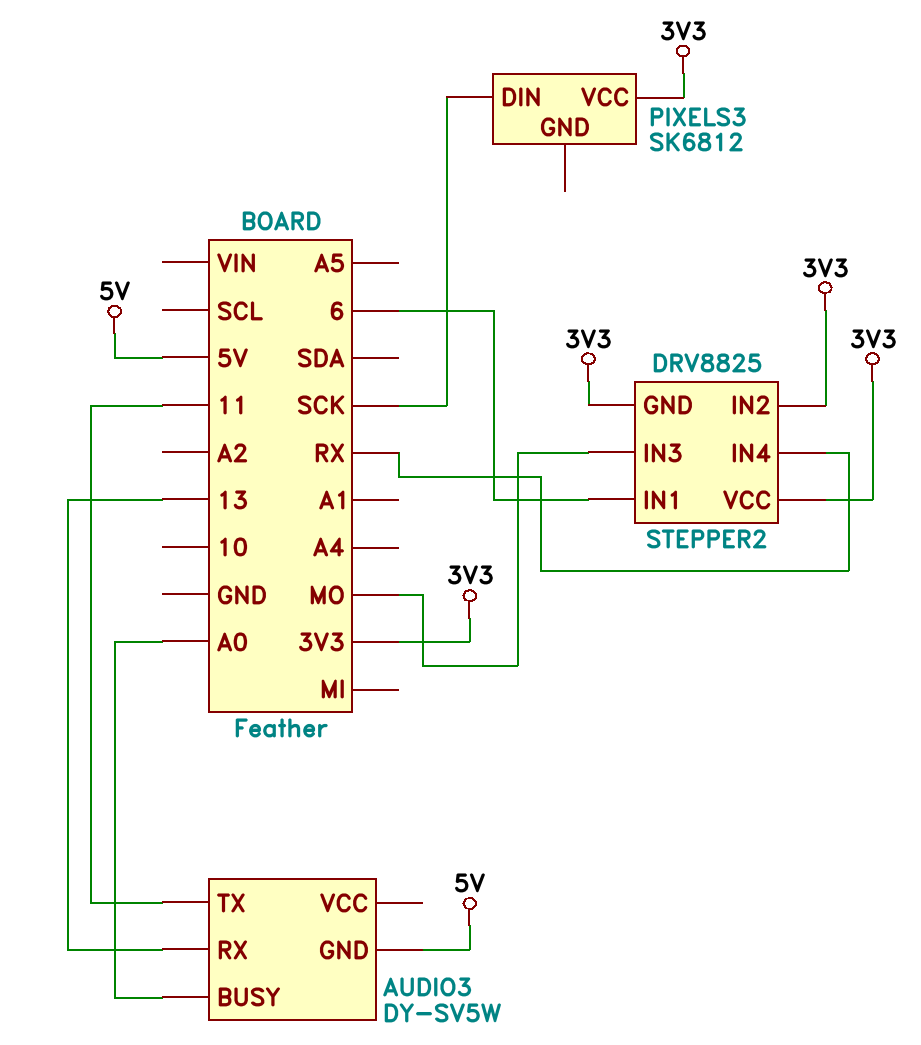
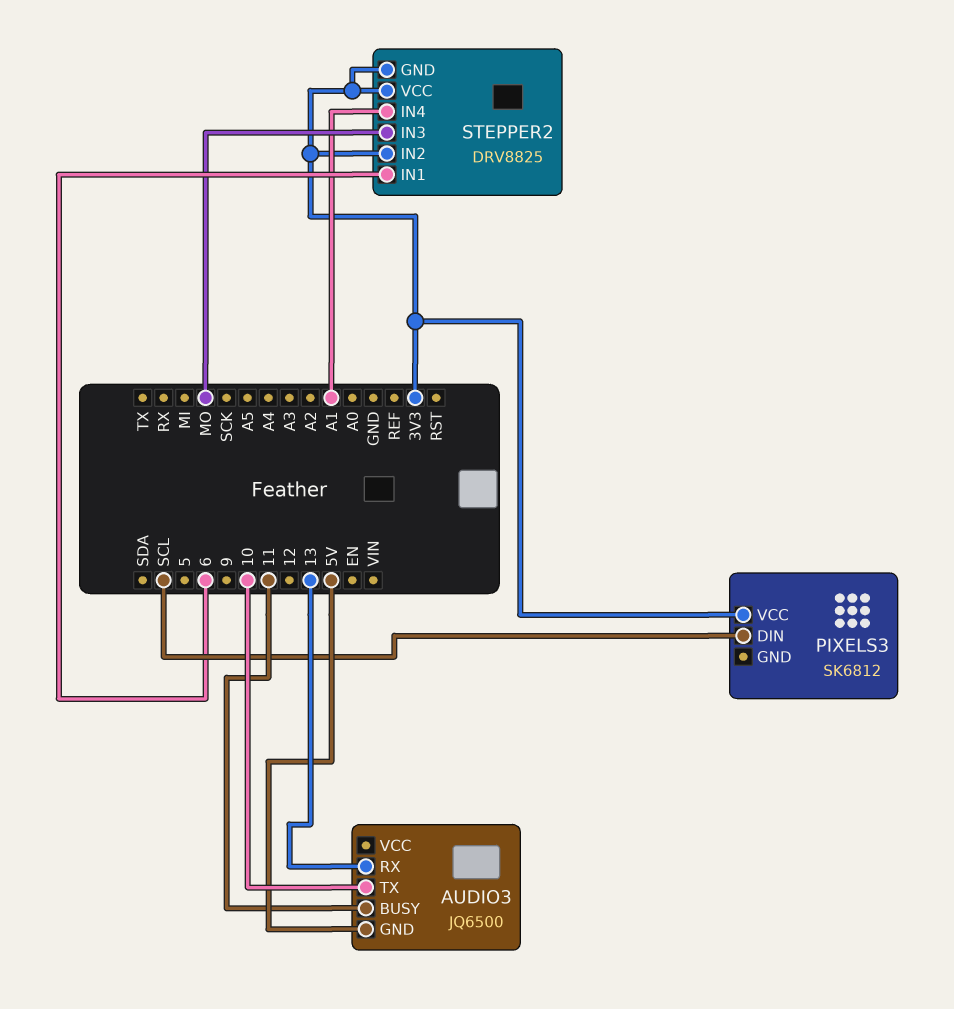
AUDIO3: DY-SV5W -> JQ6500
AUDIO3 pin BUSY: A0 -> 11
AUDIO3 pin TX: 11 -> 10
PIXELS3 pin DIN: SCK -> SCL
STEPPER2 pin IN4: RX -> A1

